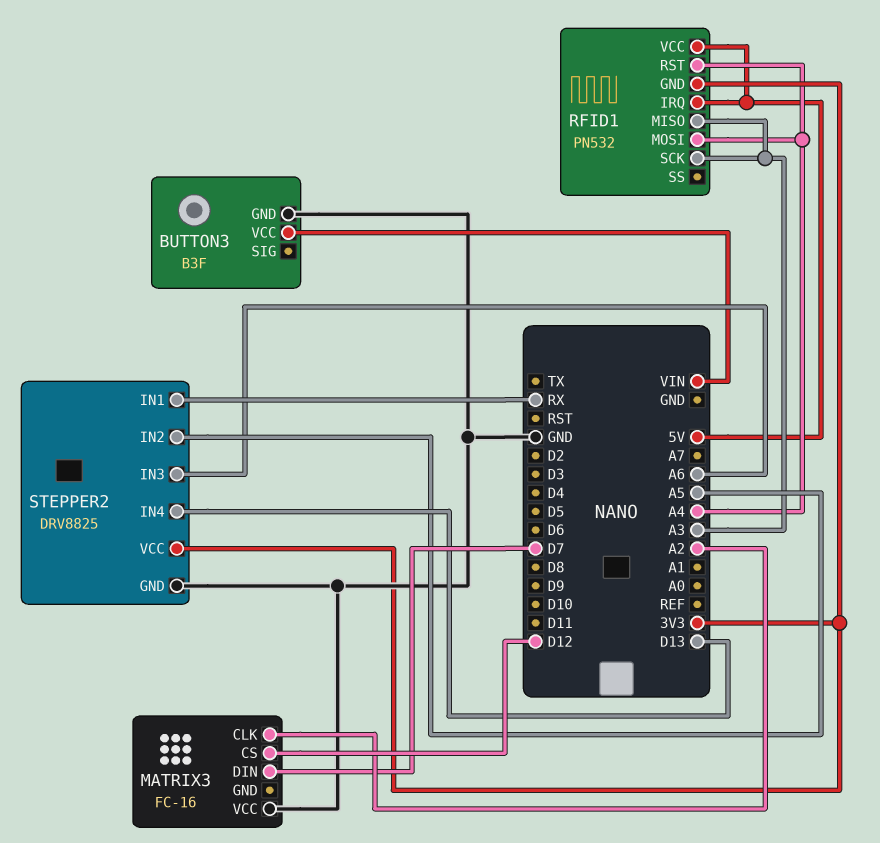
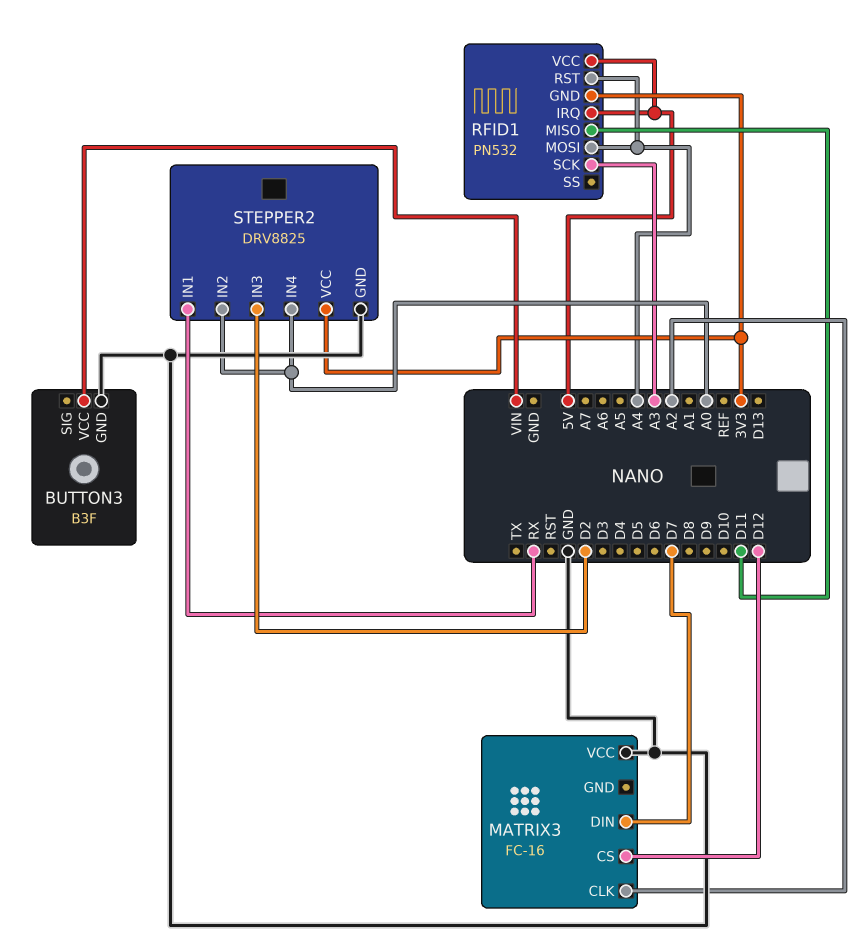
RFID1 pin MISO: A3 -> D11
STEPPER2 pin IN2: A5 -> A0
STEPPER2 pin IN3: A6 -> D2
STEPPER2 pin IN4: D13 -> A0

